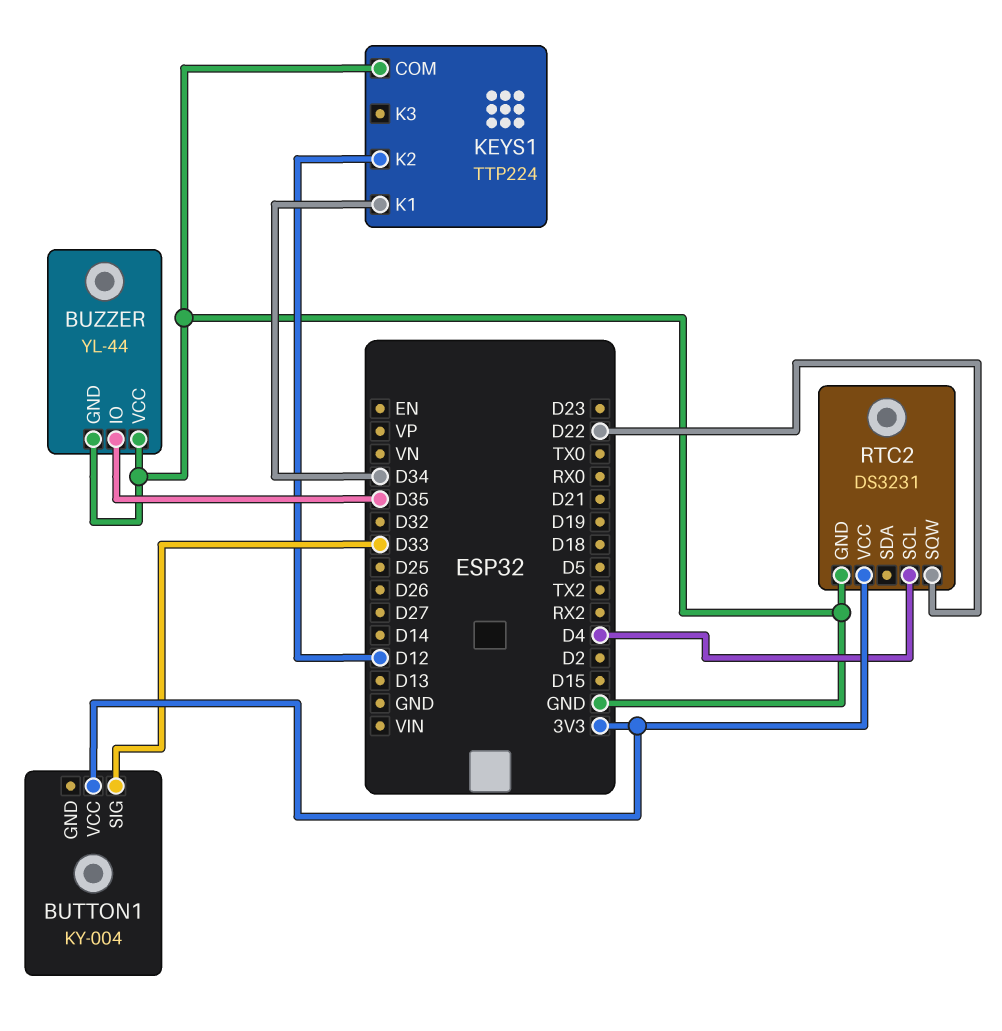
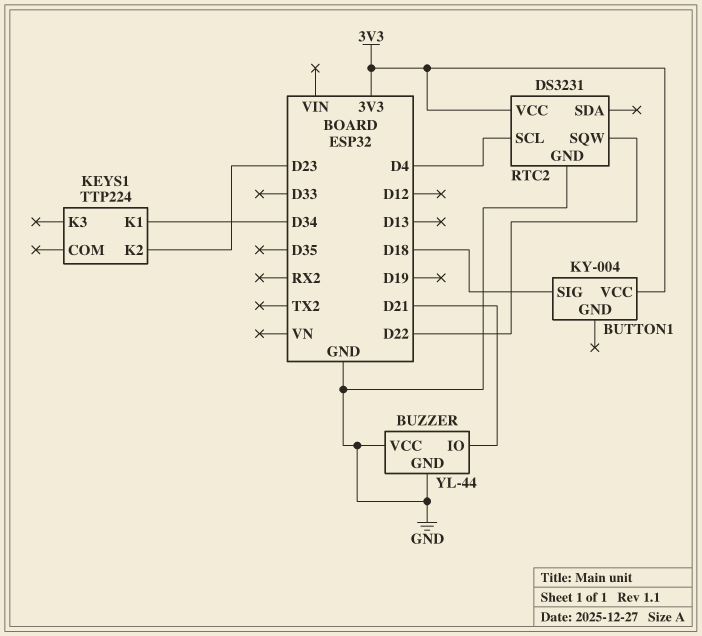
BUTTON1 pin SIG: D33 -> D18
BUZZER pin IO: D35 -> D21
KEYS1 pin COM: GND -> none
KEYS1 pin K2: D12 -> D23

